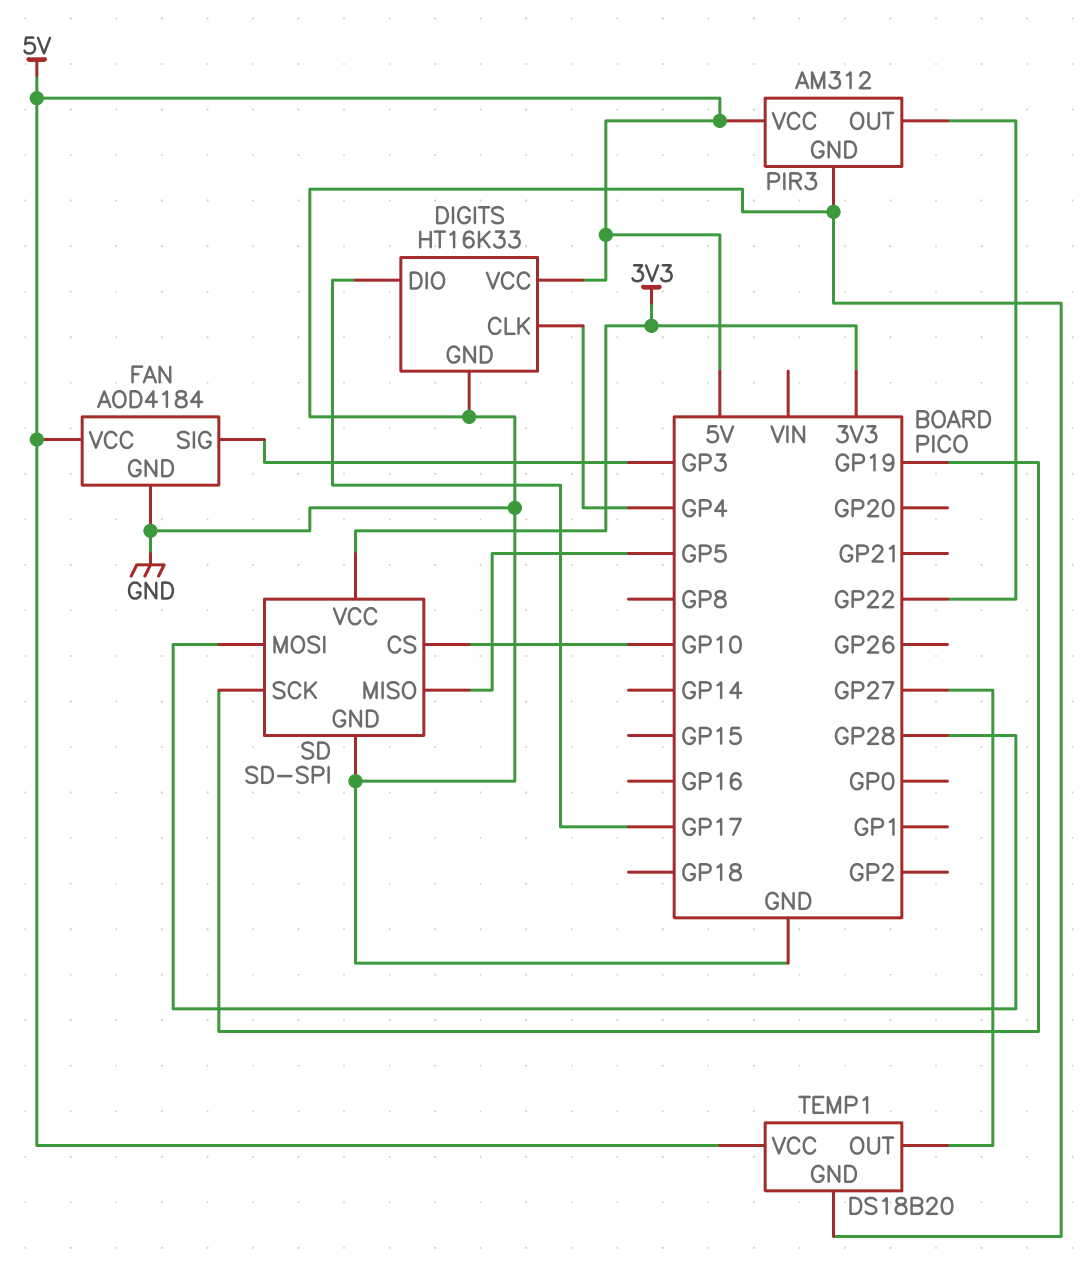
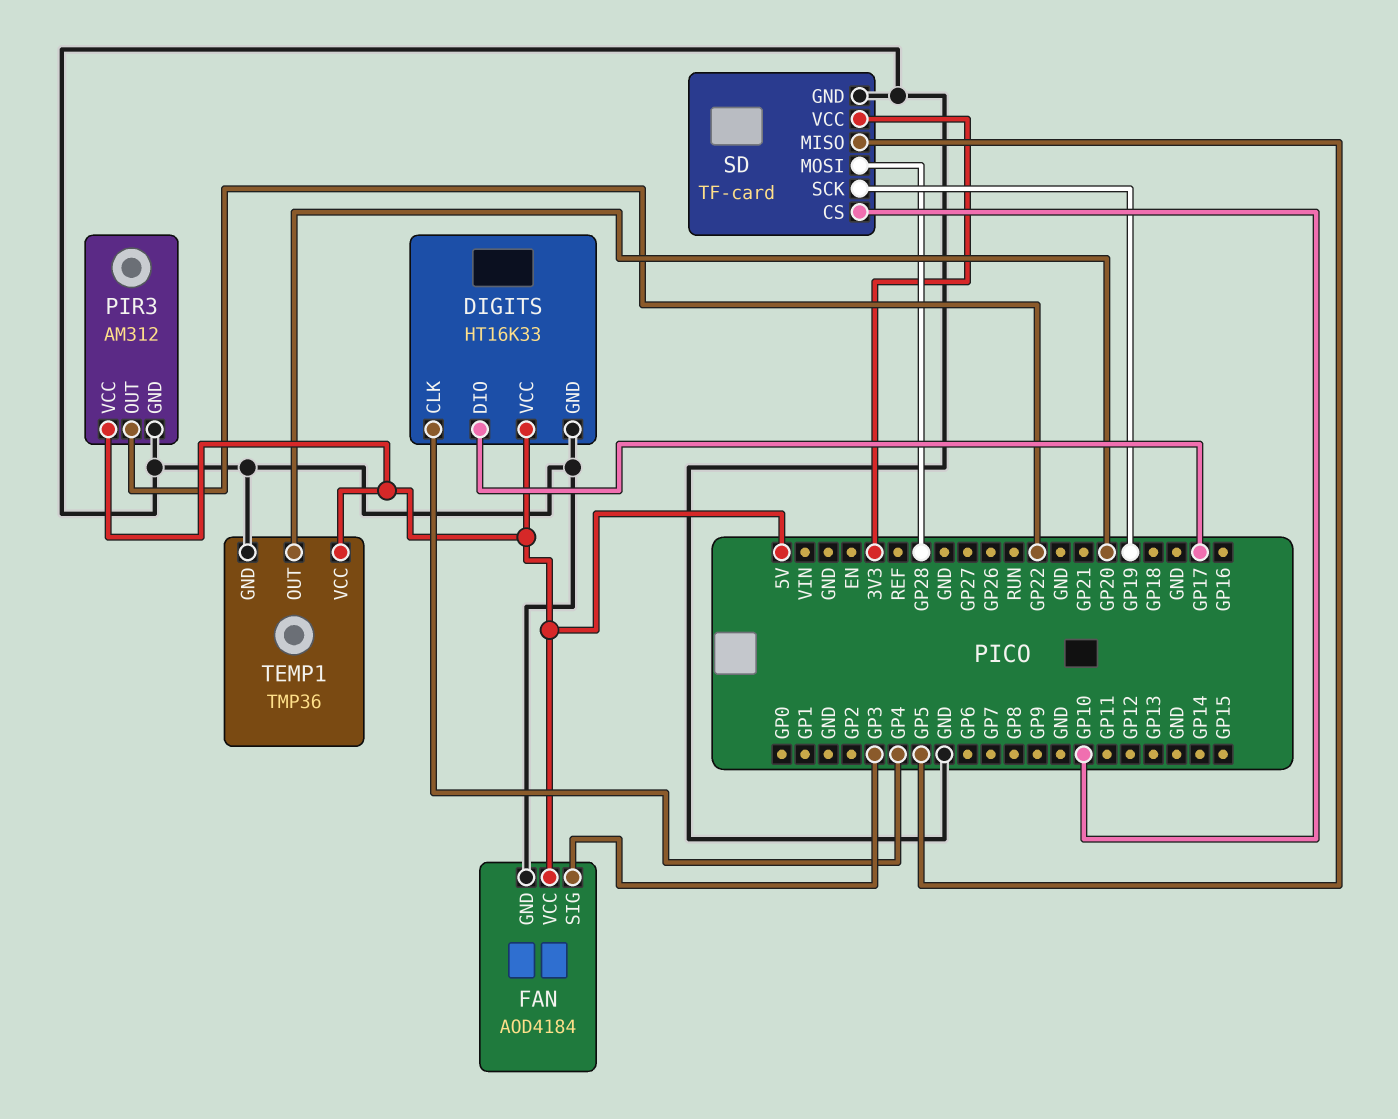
SD: SD-SPI -> TF-card
TEMP1: DS18B20 -> TMP36
TEMP1 pin OUT: GP27 -> GP20

